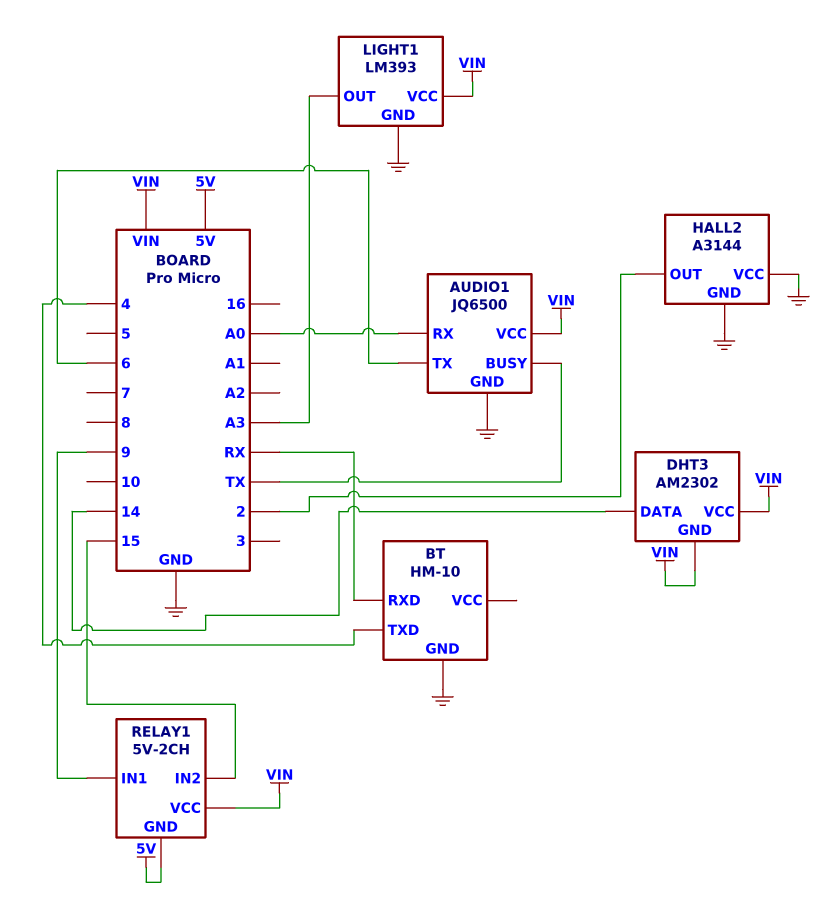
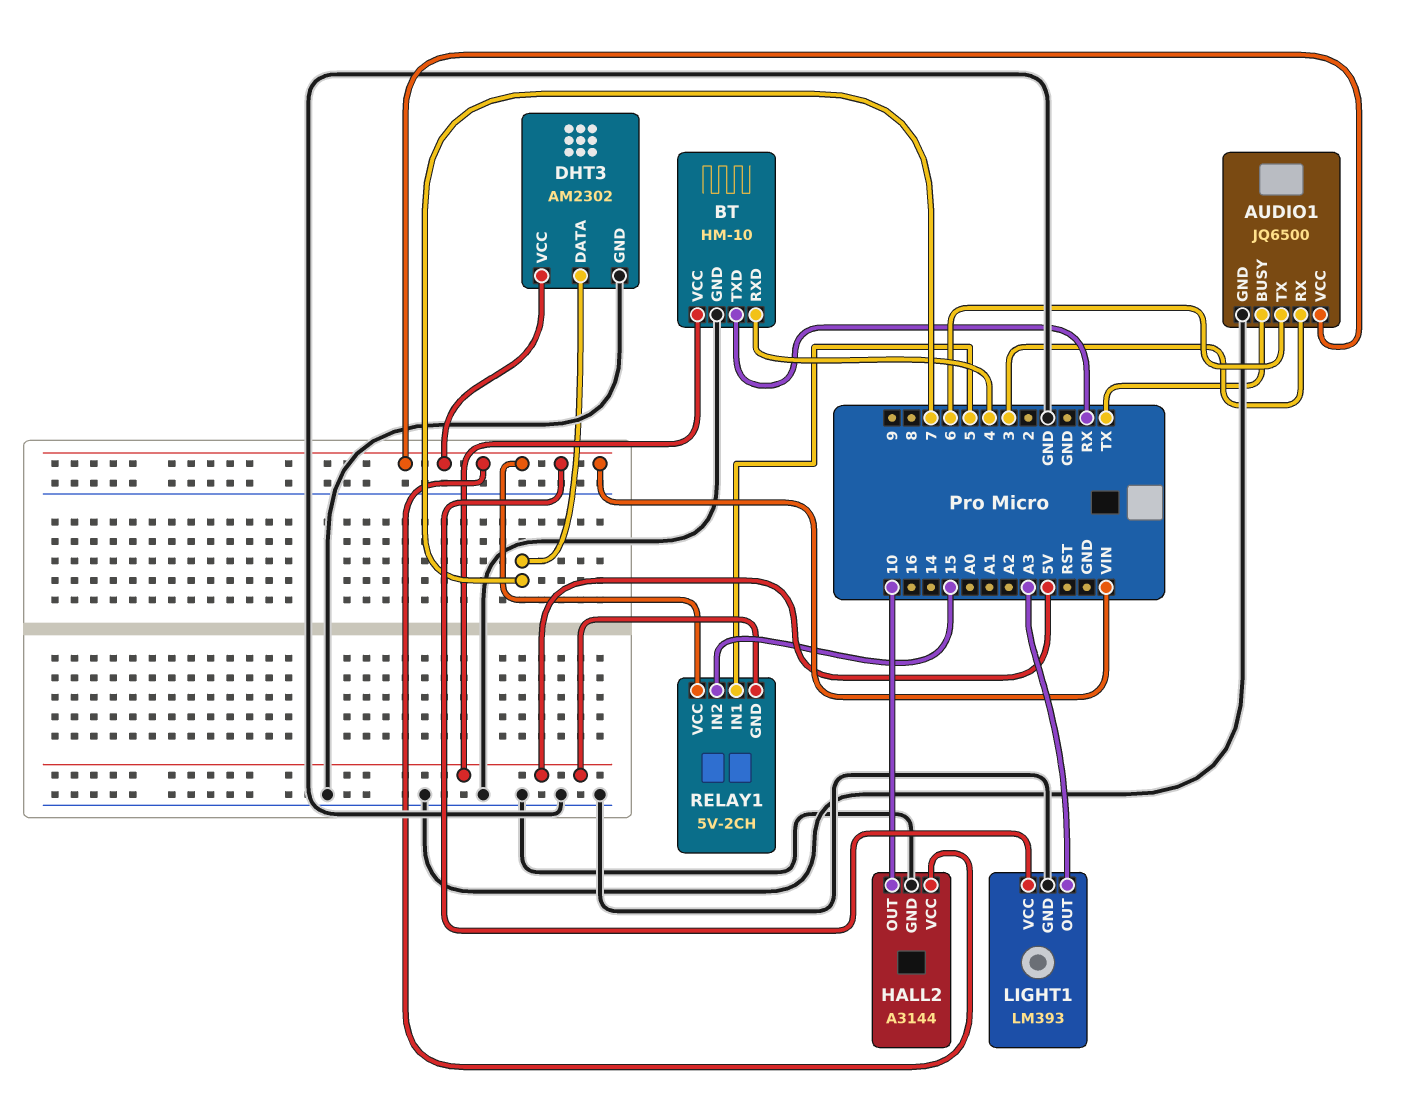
AUDIO1 pin RX: A0 -> 3
BT pin RXD: RX -> 4
BT pin TXD: 4 -> RX
BT pin VCC: none -> 5V
DHT3 pin DATA: 14 -> 7
DHT3 pin GND: VIN -> GND
HALL2 pin OUT: 2 -> 10
HALL2 pin VCC: GND -> VIN
RELAY1 pin IN1: 9 -> 5

